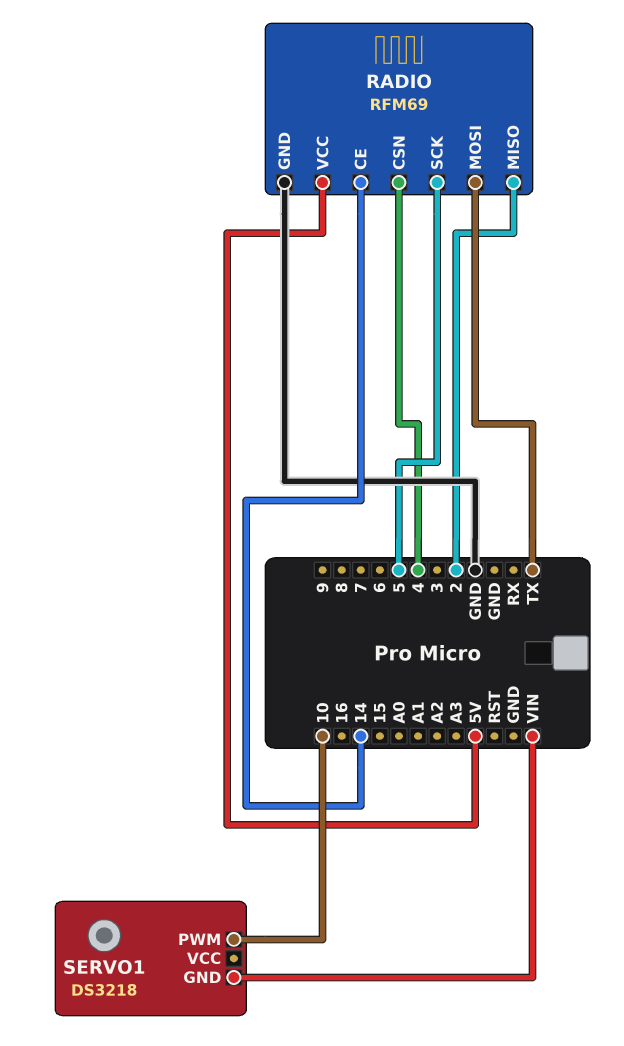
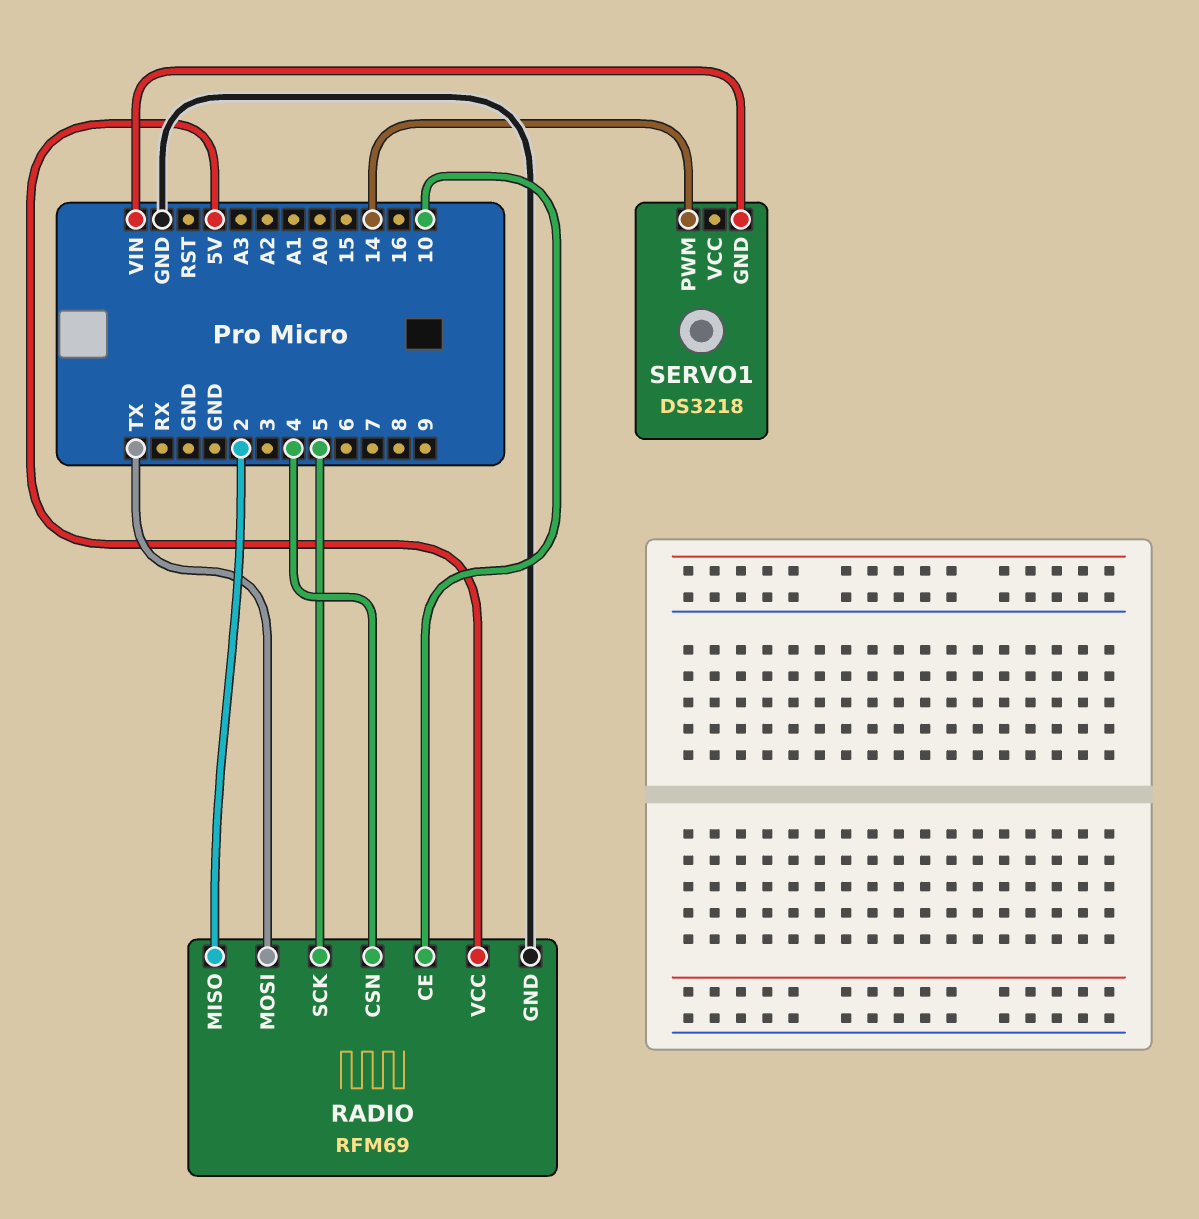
RADIO pin CE: 14 -> 10
SERVO1 pin PWM: 10 -> 14

